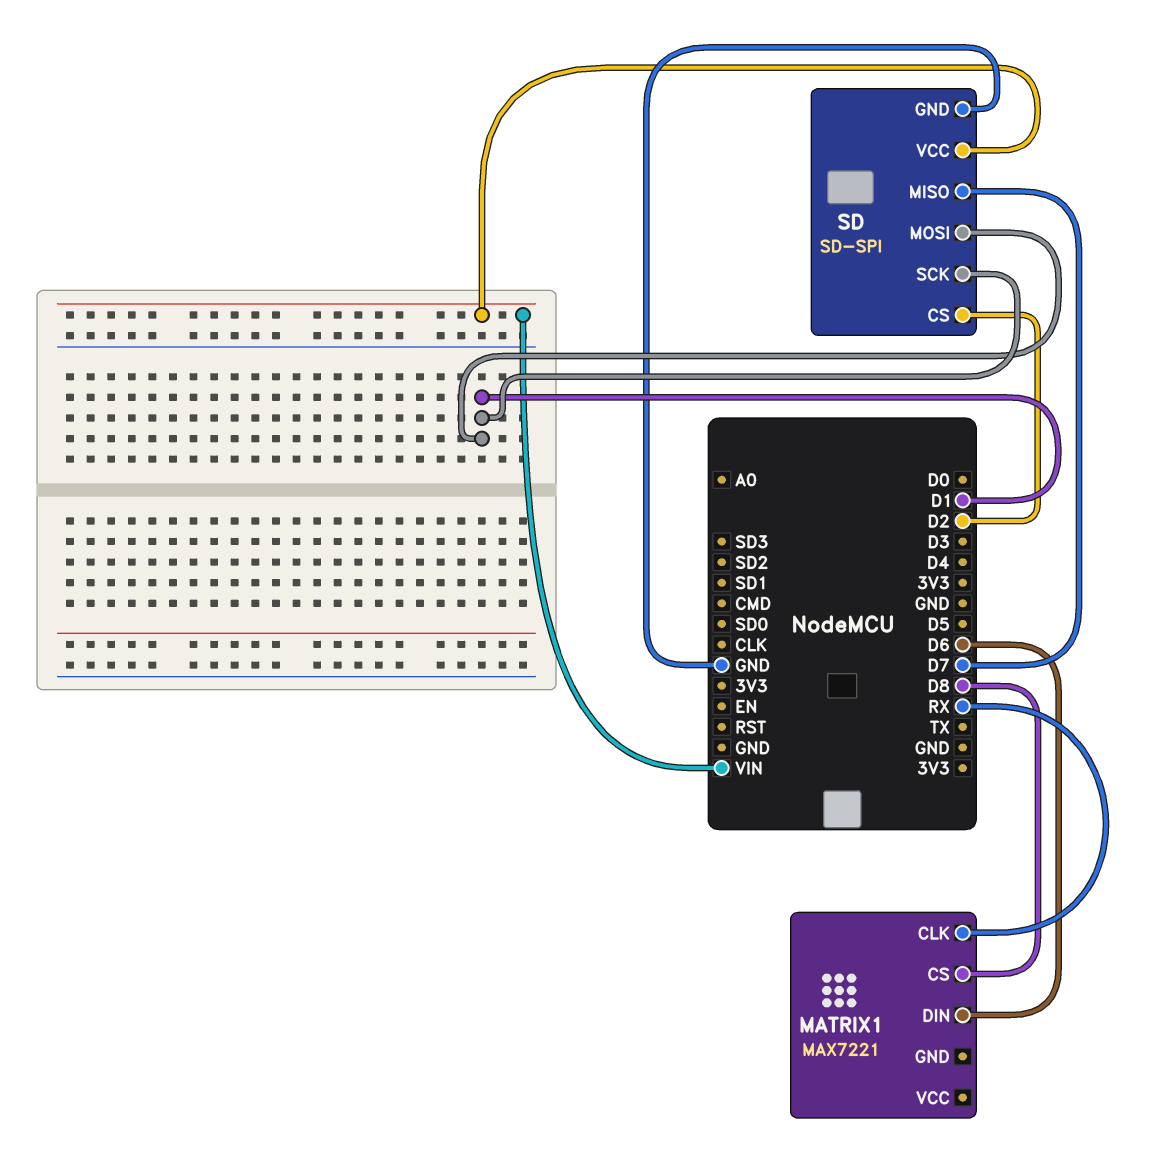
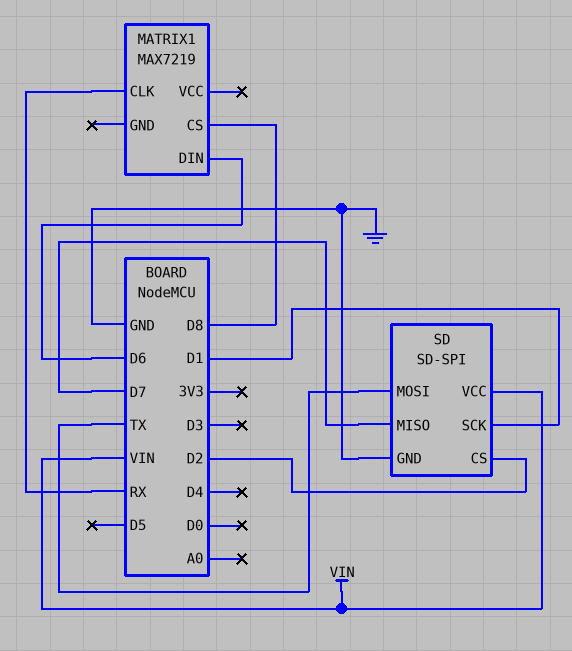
MATRIX1: MAX7221 -> MAX7219
SD pin MOSI: D1 -> TX

